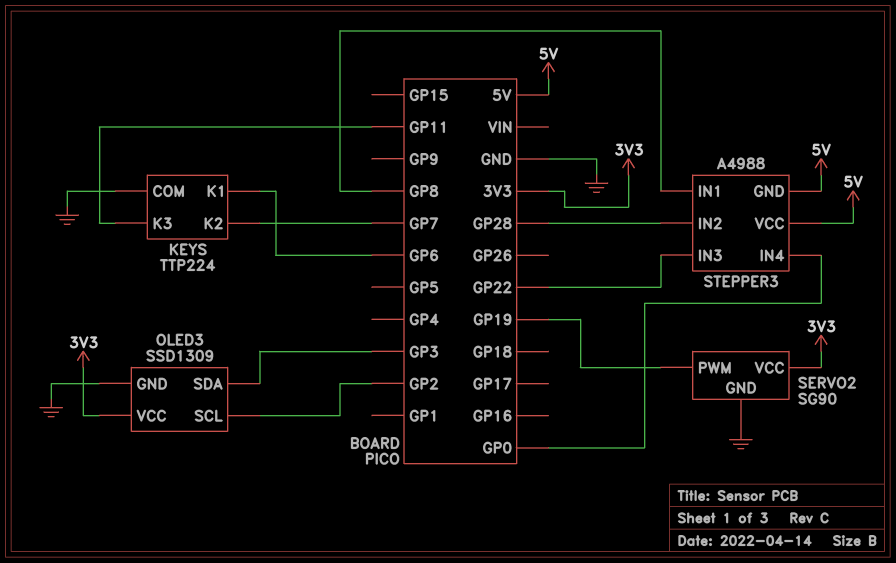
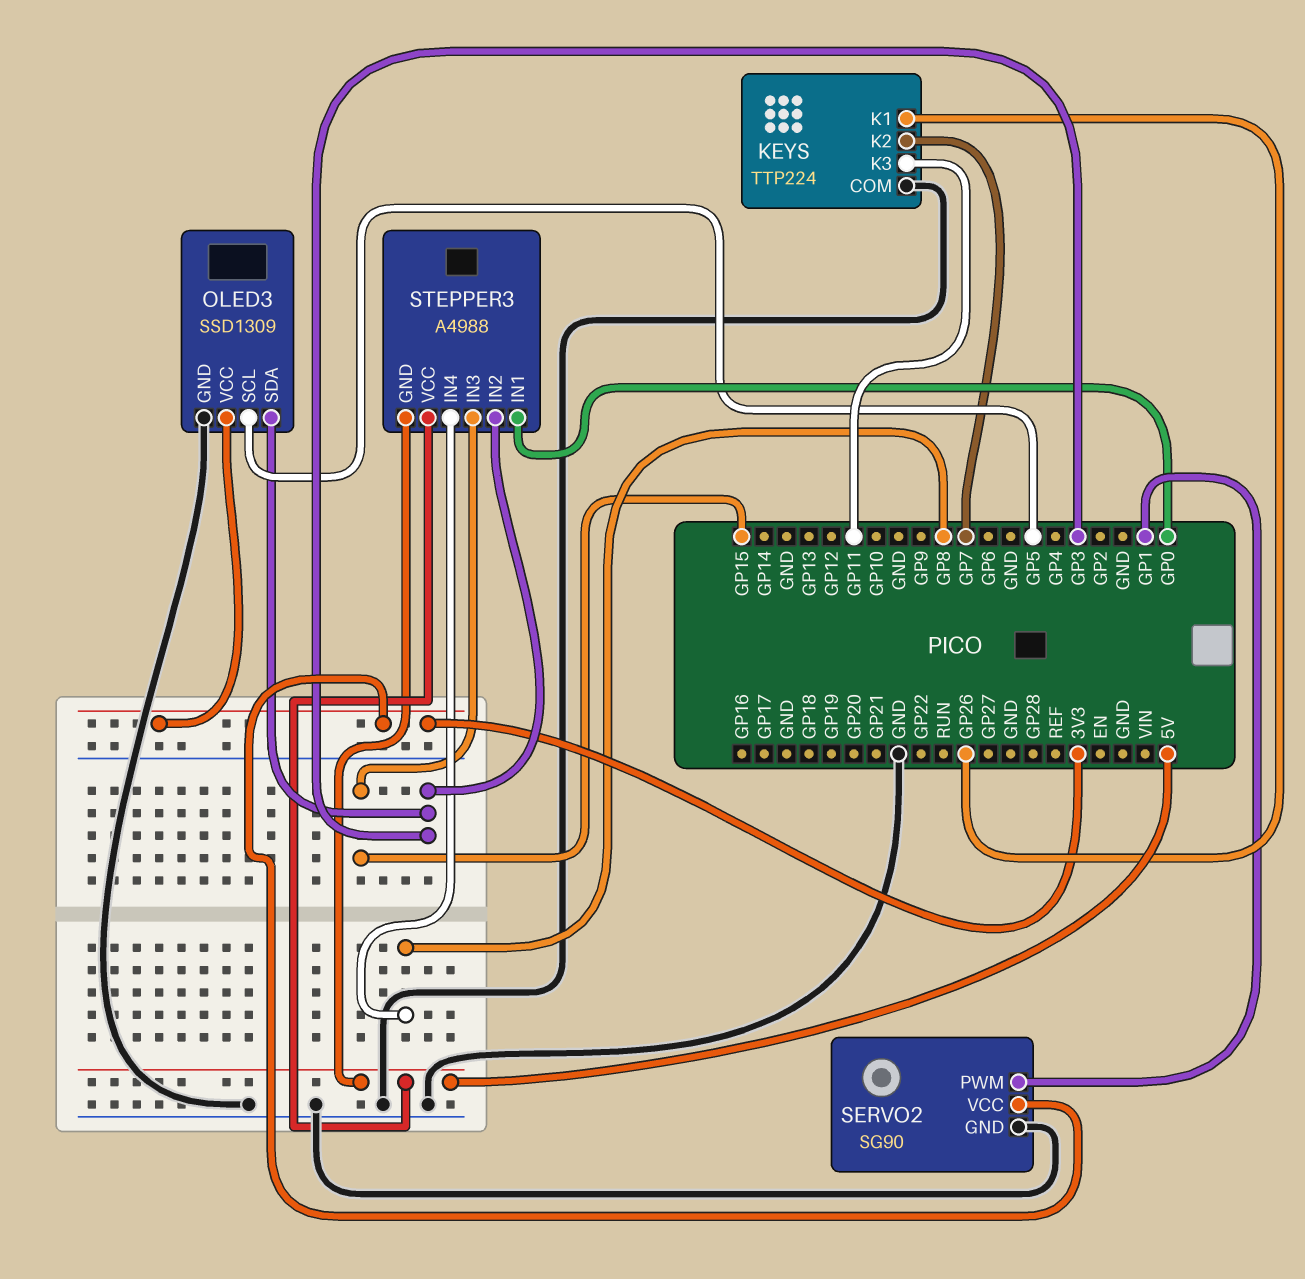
KEYS pin K1: GP6 -> GP26
OLED3 pin SCL: GP2 -> GP5
SERVO2 pin PWM: GP19 -> GP1
STEPPER3 pin IN1: GP8 -> GP0
STEPPER3 pin IN2: GP28 -> GP3
STEPPER3 pin IN3: GP22 -> GP15
STEPPER3 pin IN4: GP0 -> GP8

